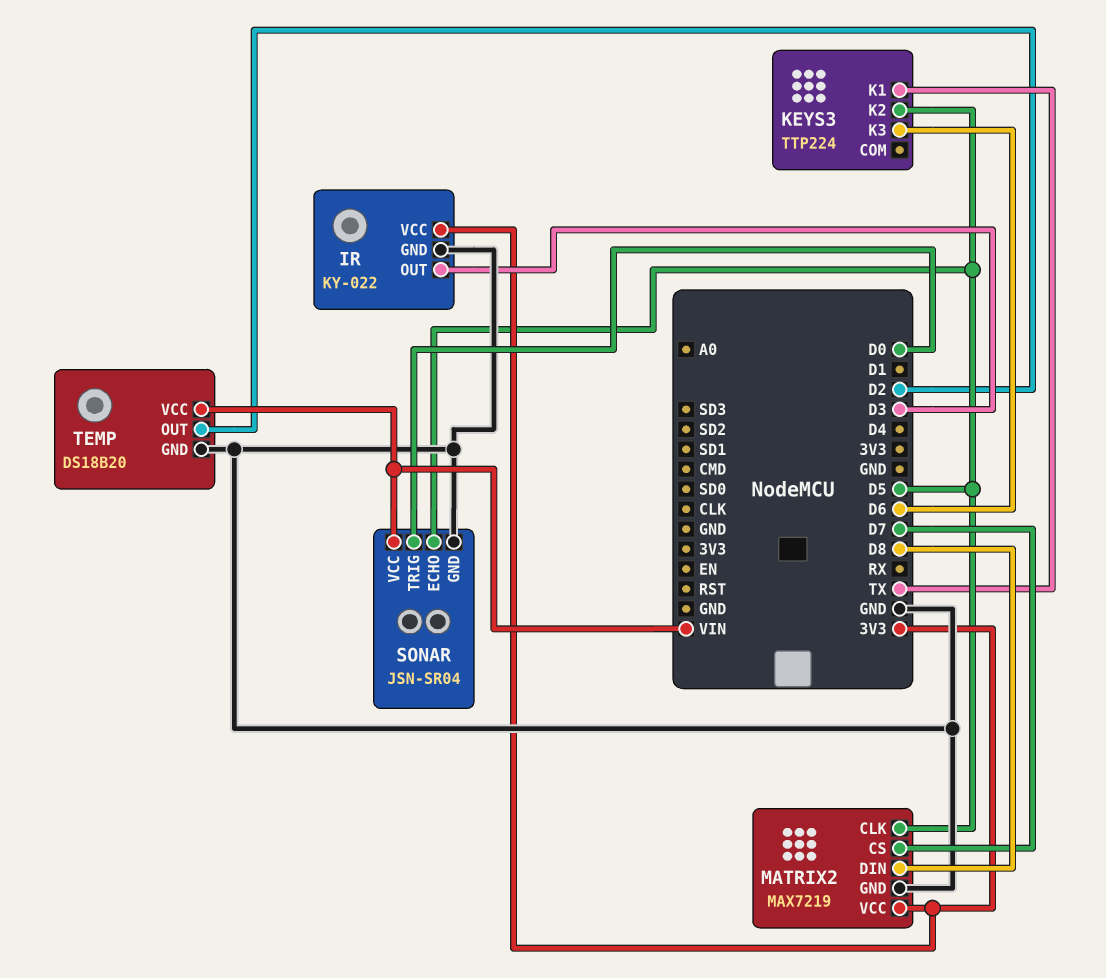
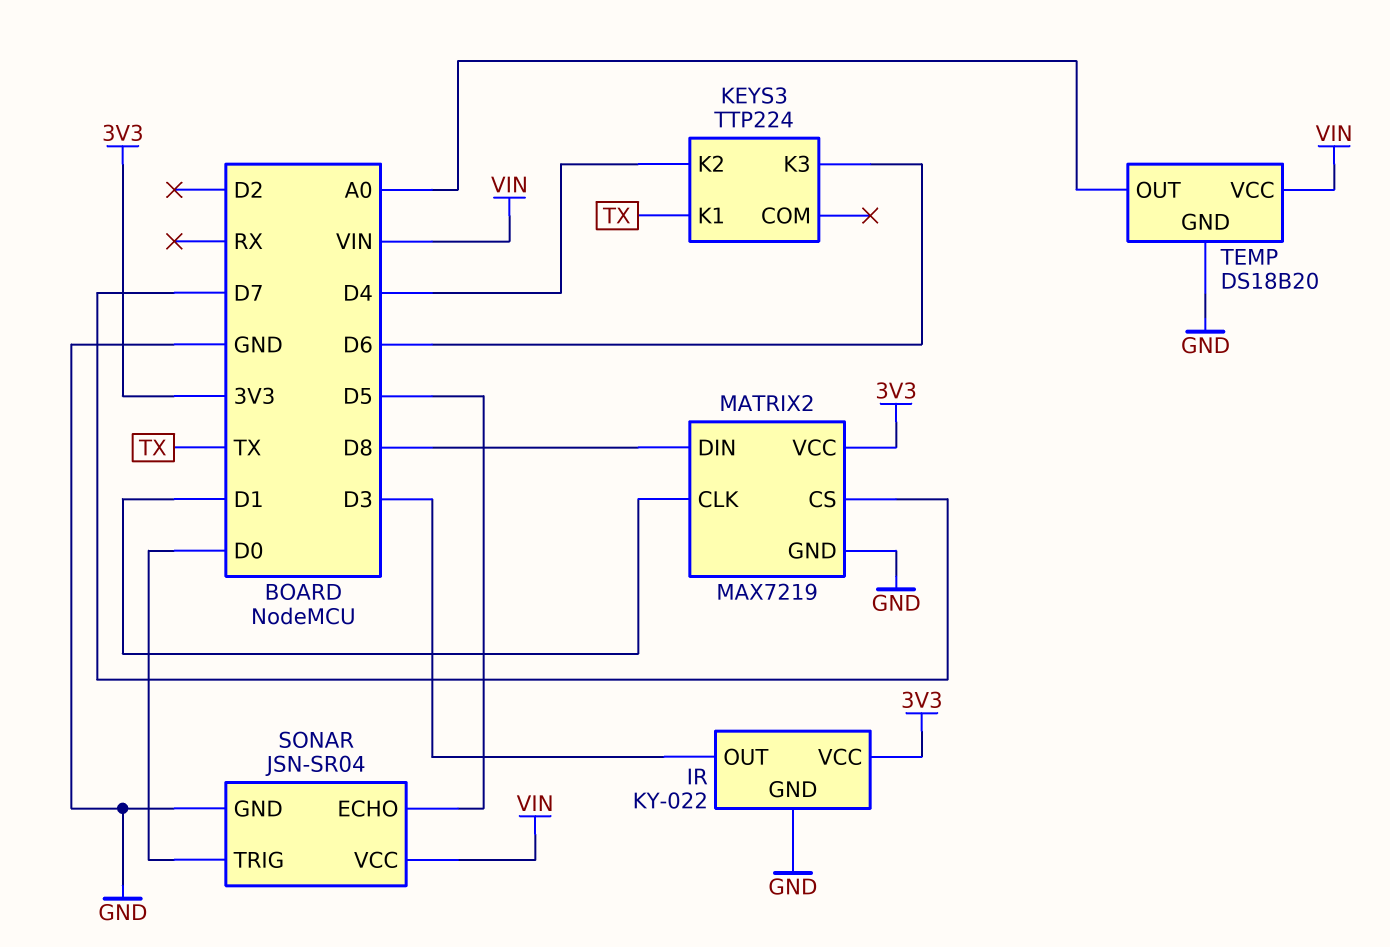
KEYS3 pin K2: D5 -> D4
MATRIX2 pin CLK: D5 -> D1
TEMP pin OUT: D2 -> A0

